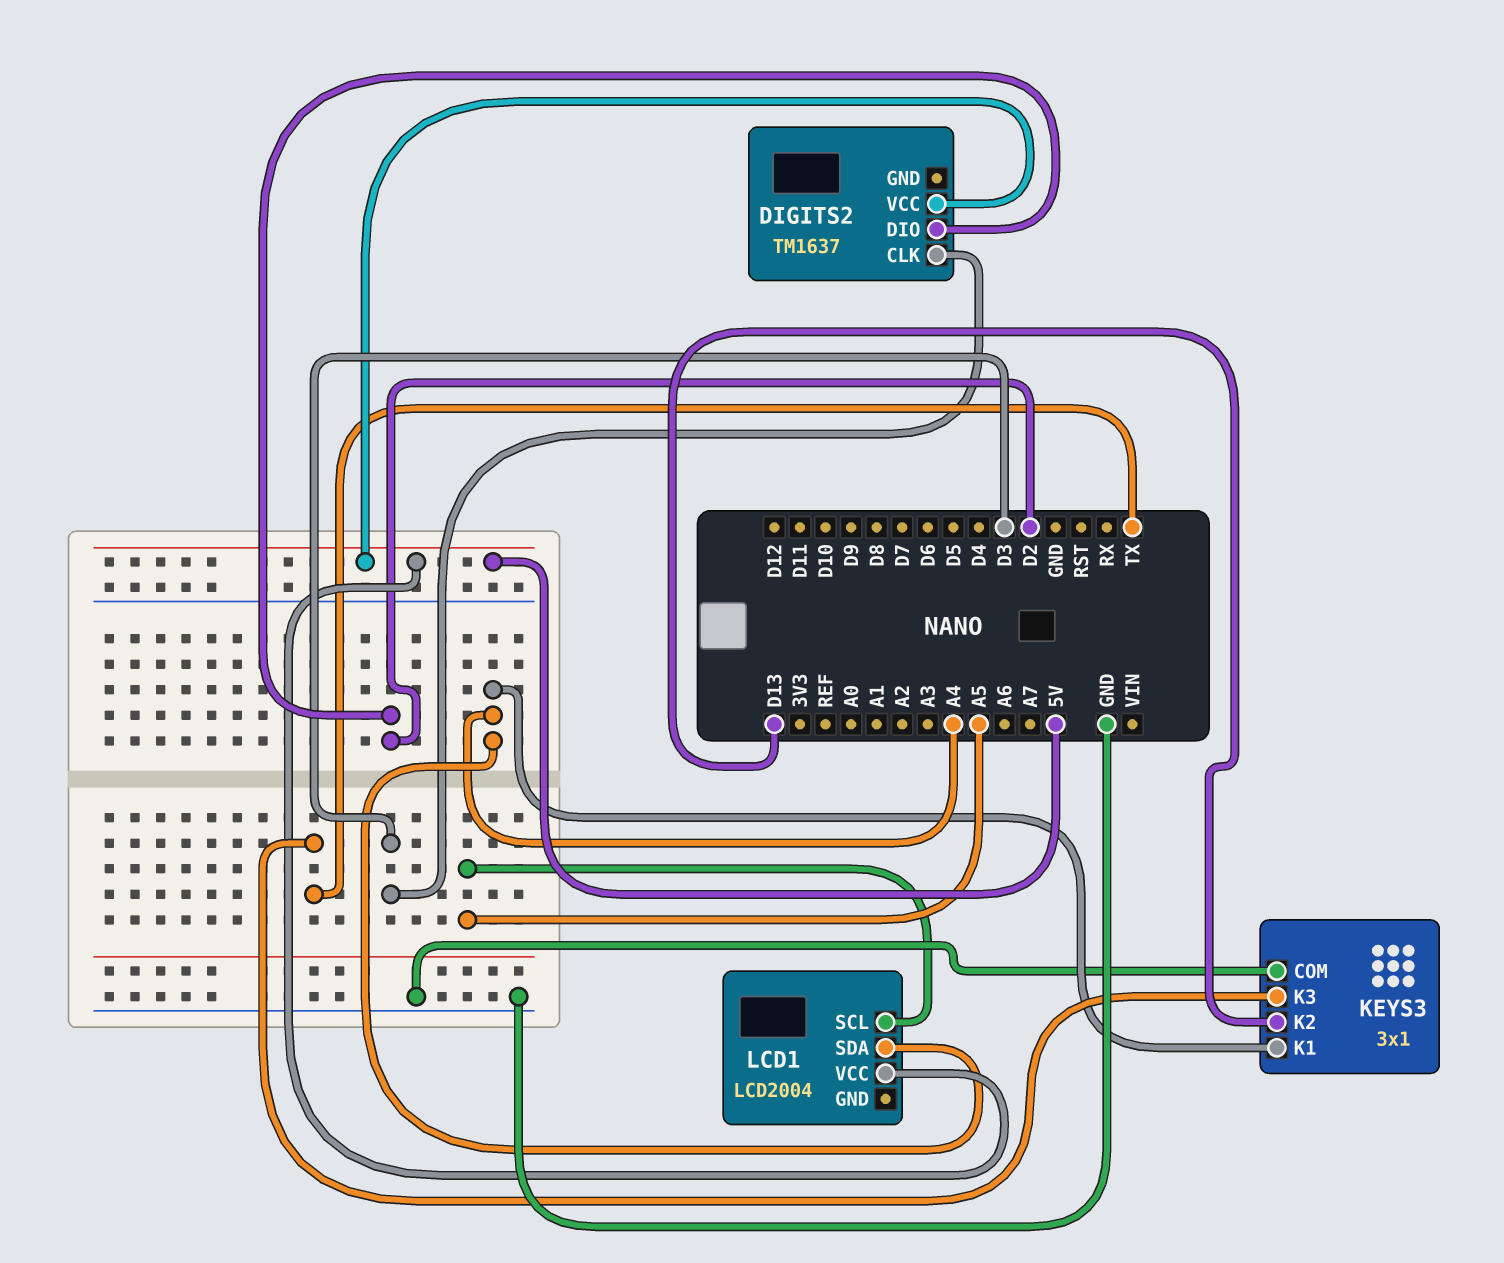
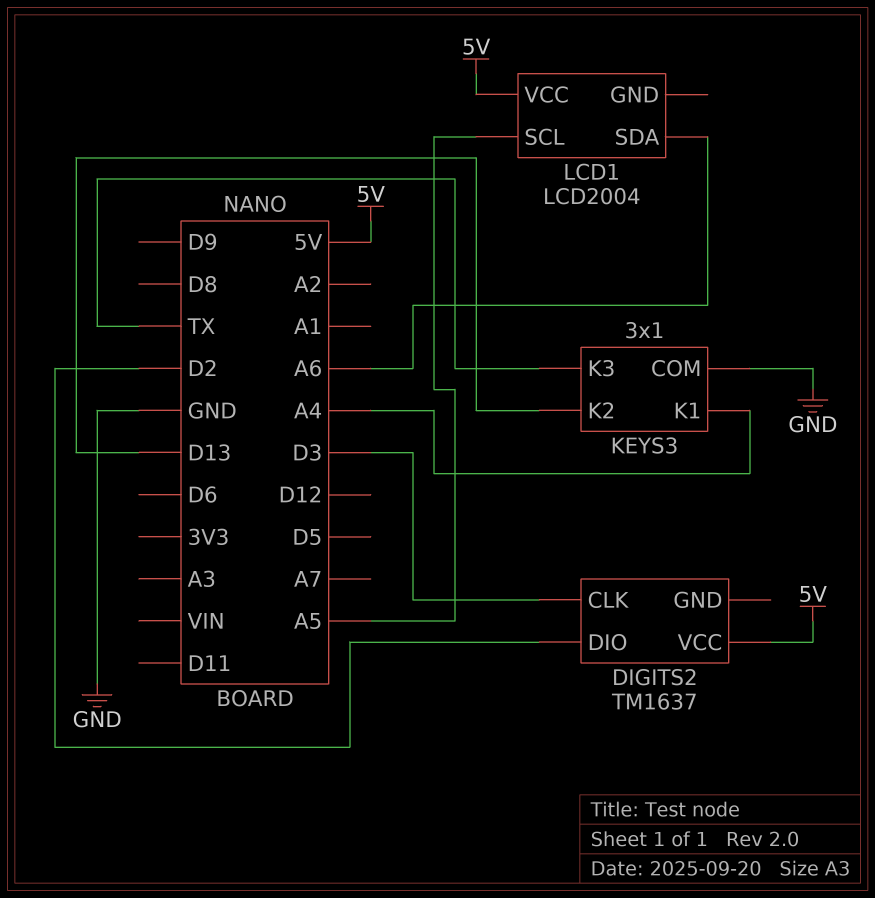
LCD1 pin SDA: A4 -> A6

